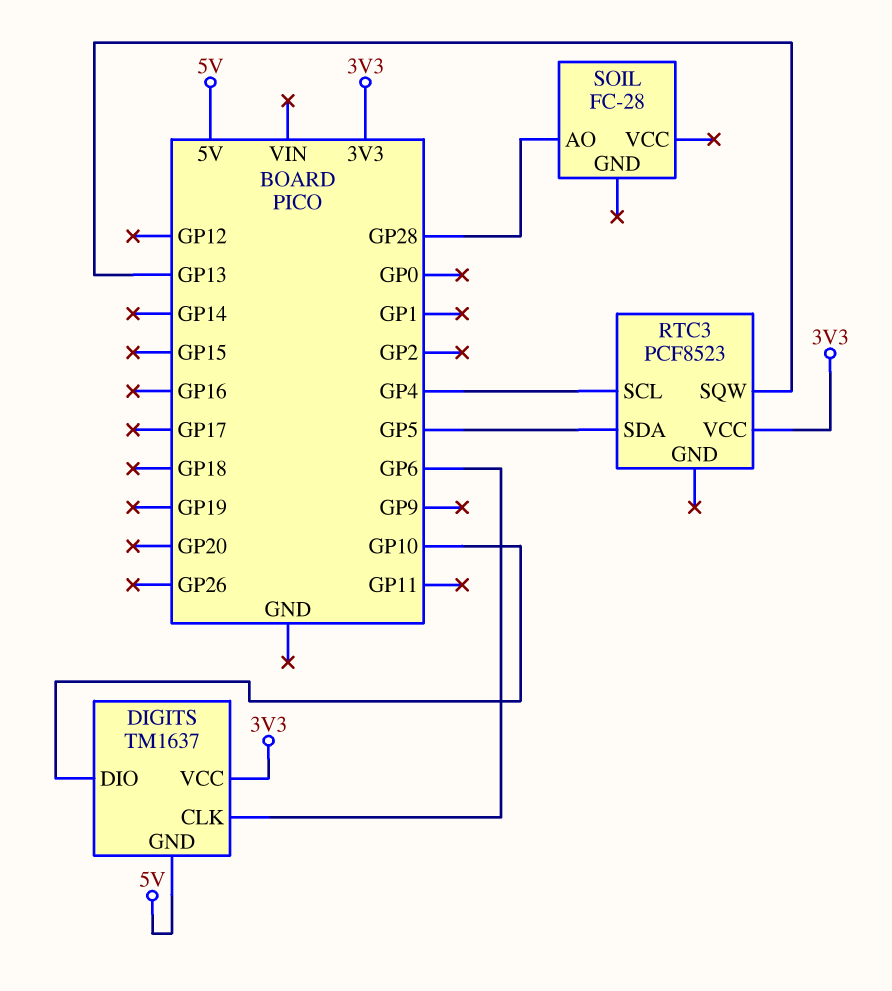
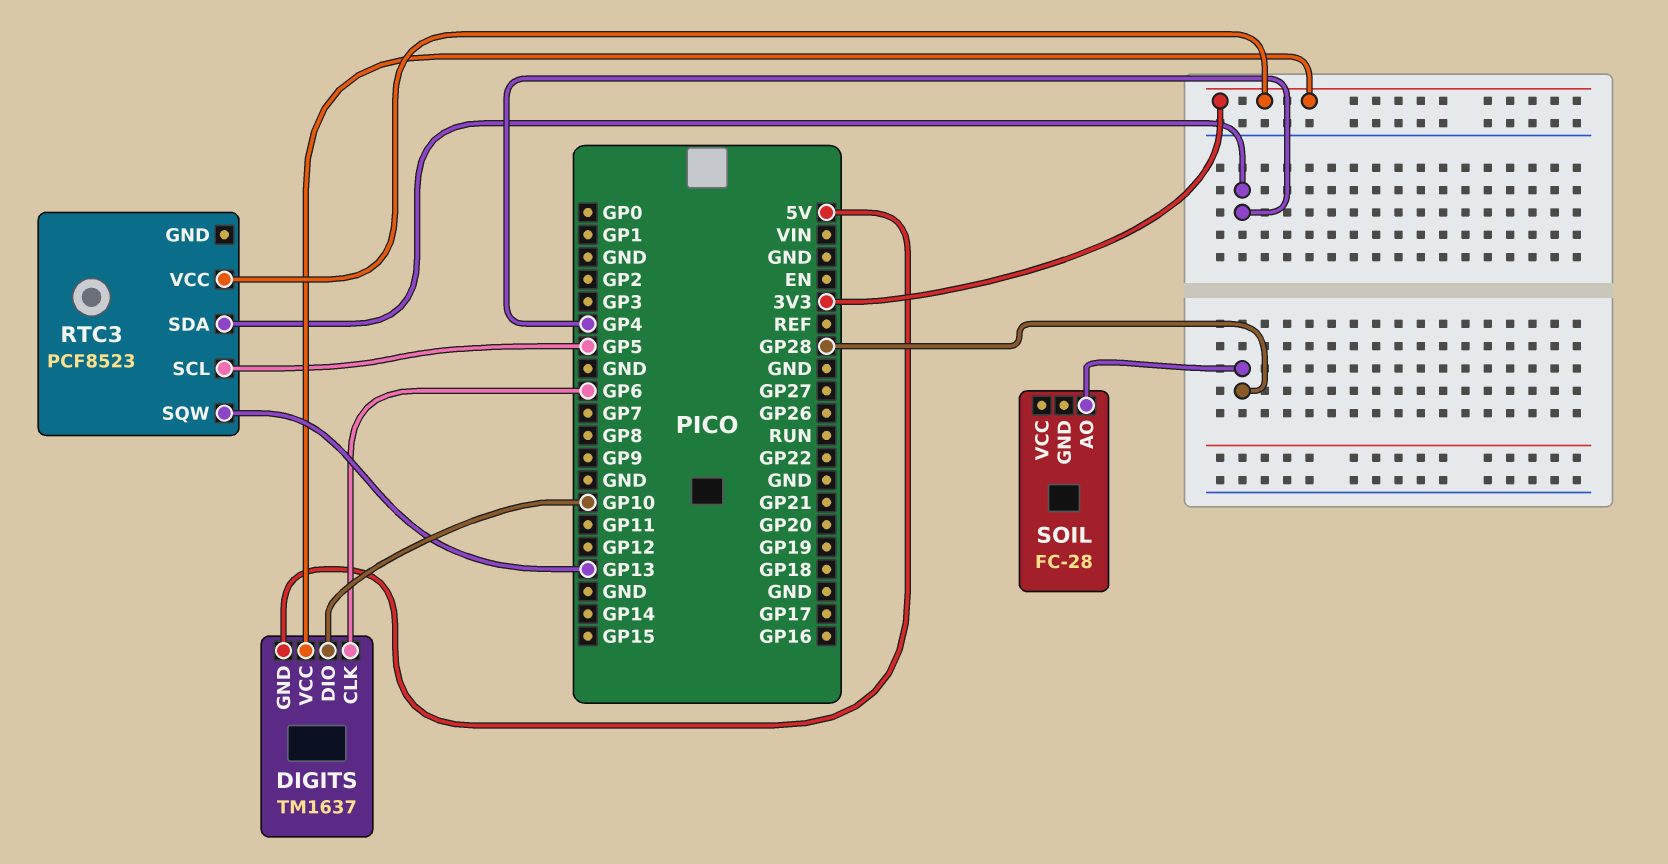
RTC3 pin SCL: GP4 -> GP5
RTC3 pin SDA: GP5 -> GP4

